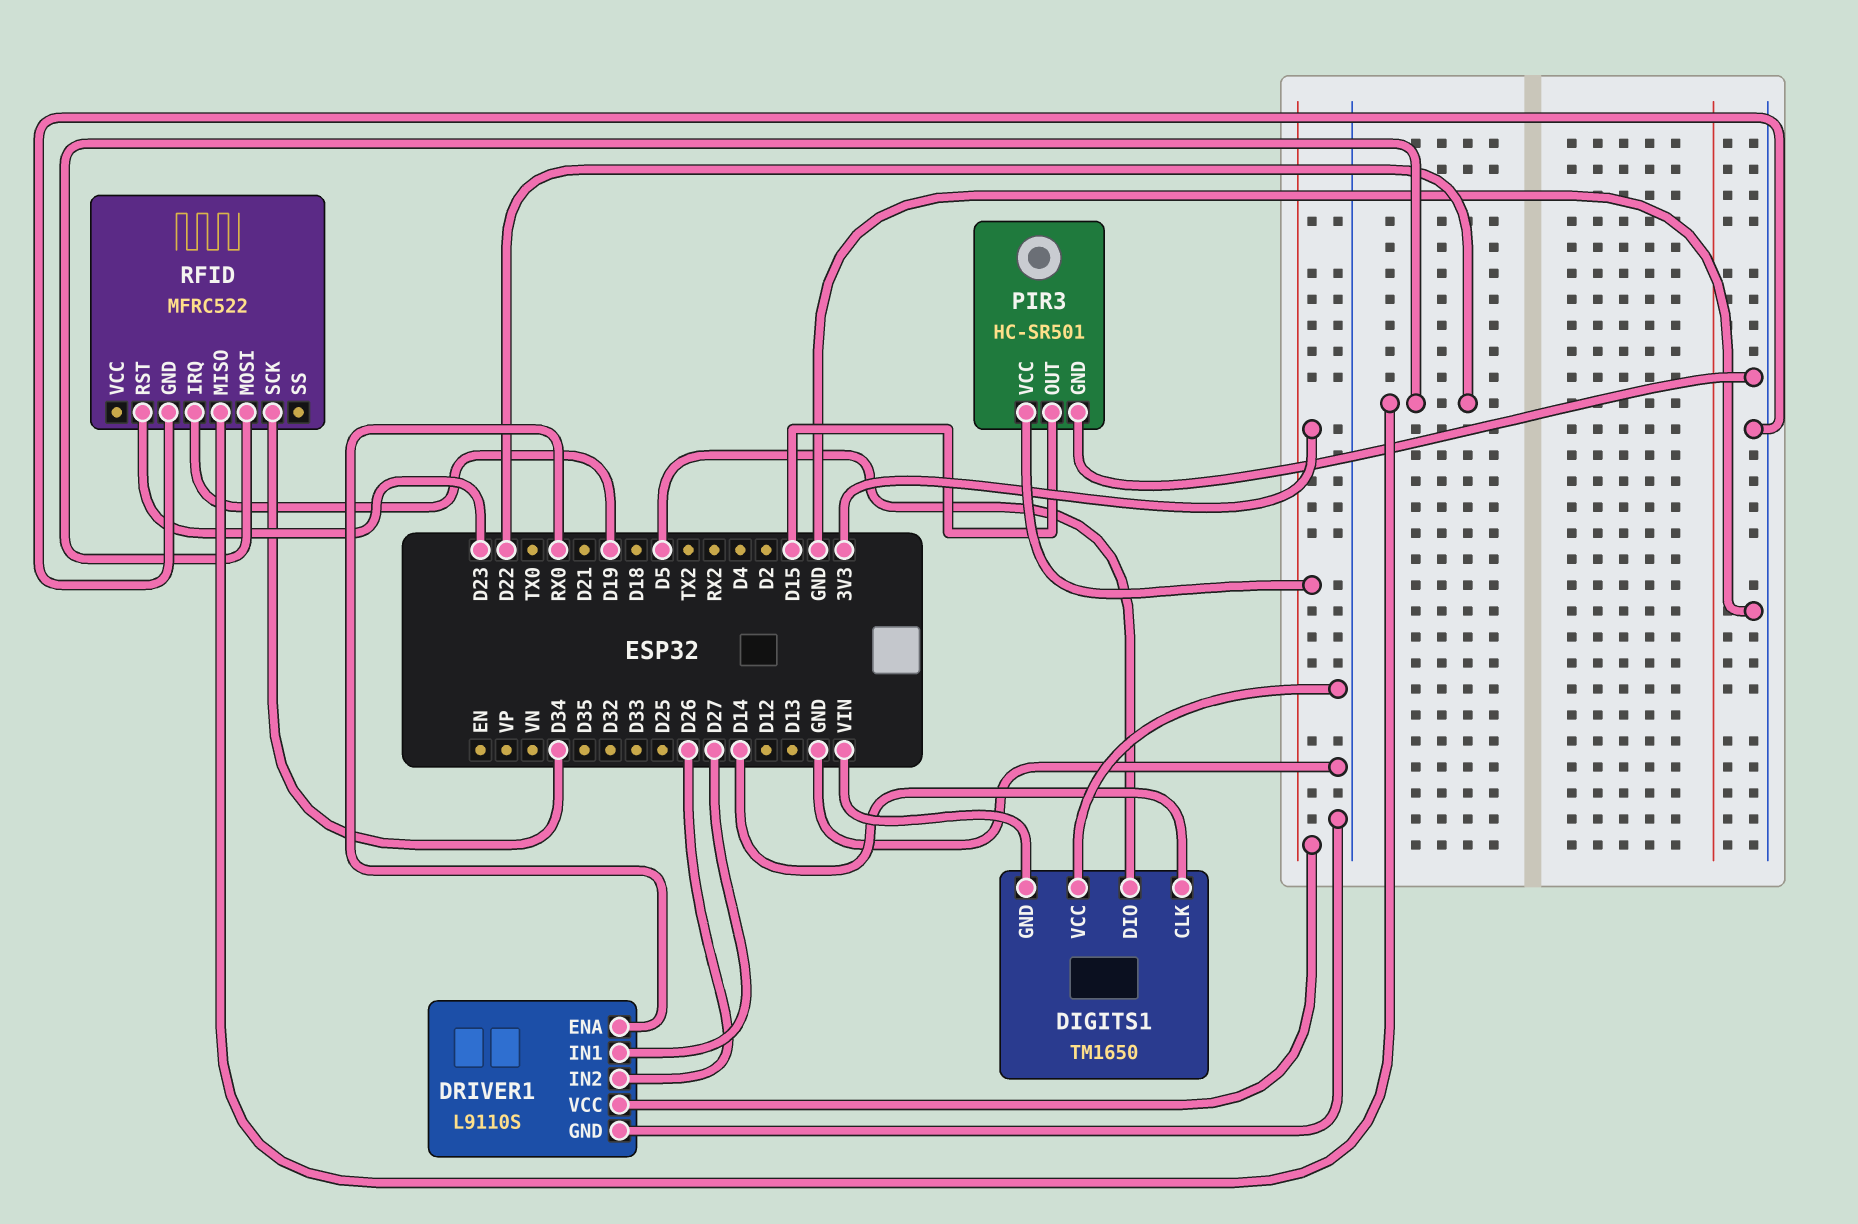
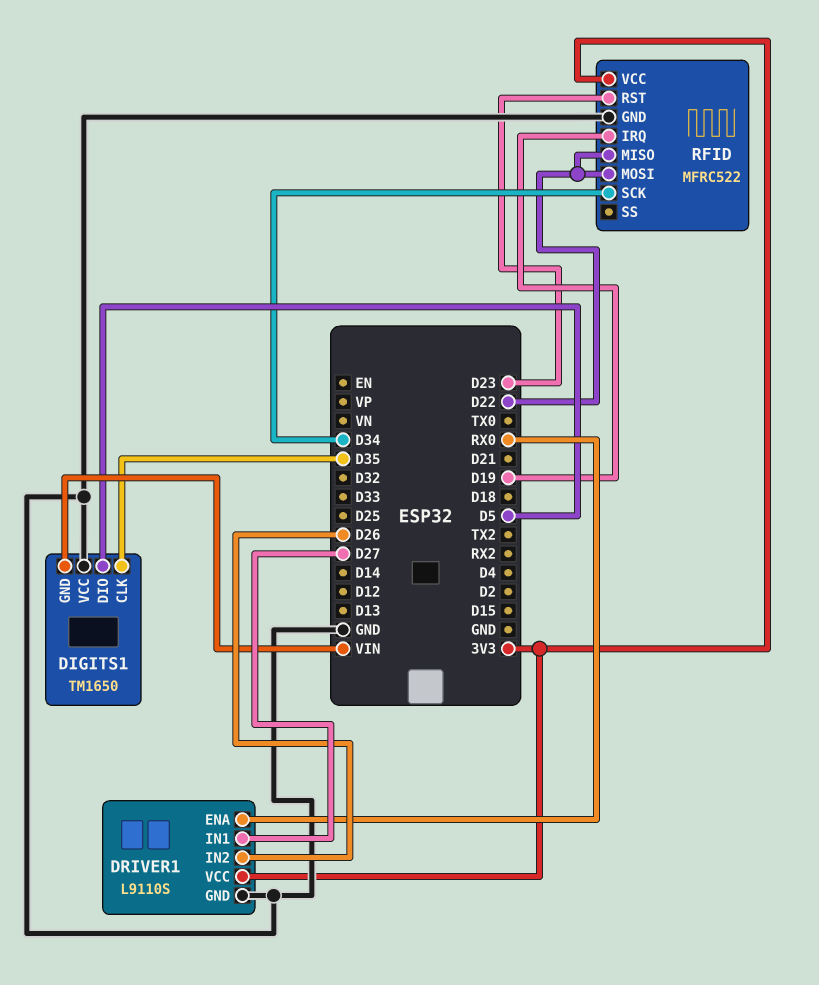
DIGITS1 pin CLK: D14 -> D35
PIR3: HC-SR501 -> none
PIR3 pin GND: GND -> none
PIR3 pin OUT: D15 -> none
PIR3 pin VCC: 3V3 -> none
RFID pin VCC: none -> 3V3

